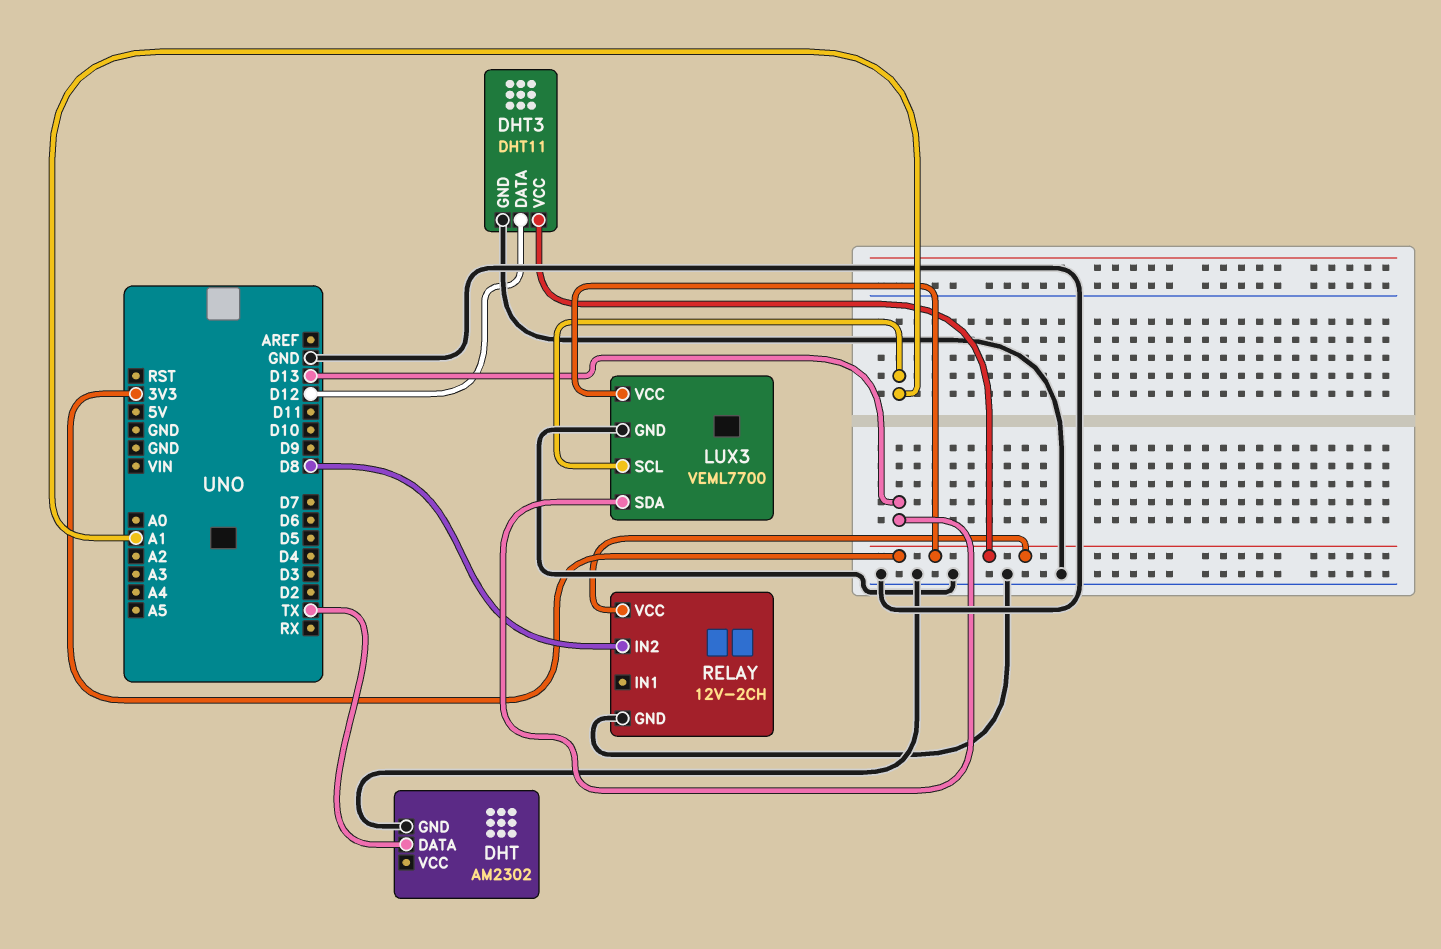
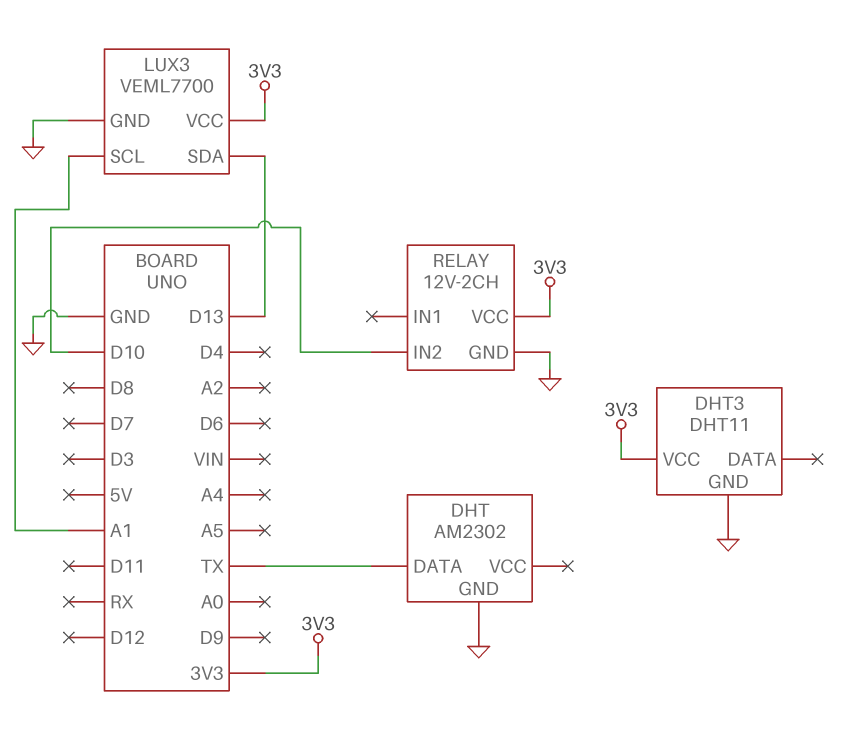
DHT3 pin DATA: D12 -> none
RELAY pin IN2: D8 -> D10

